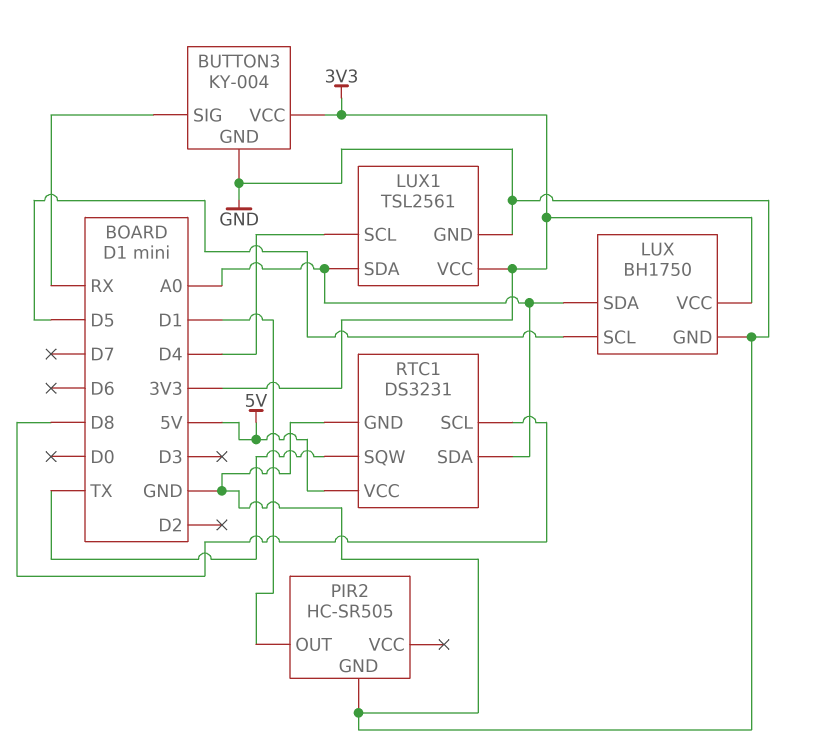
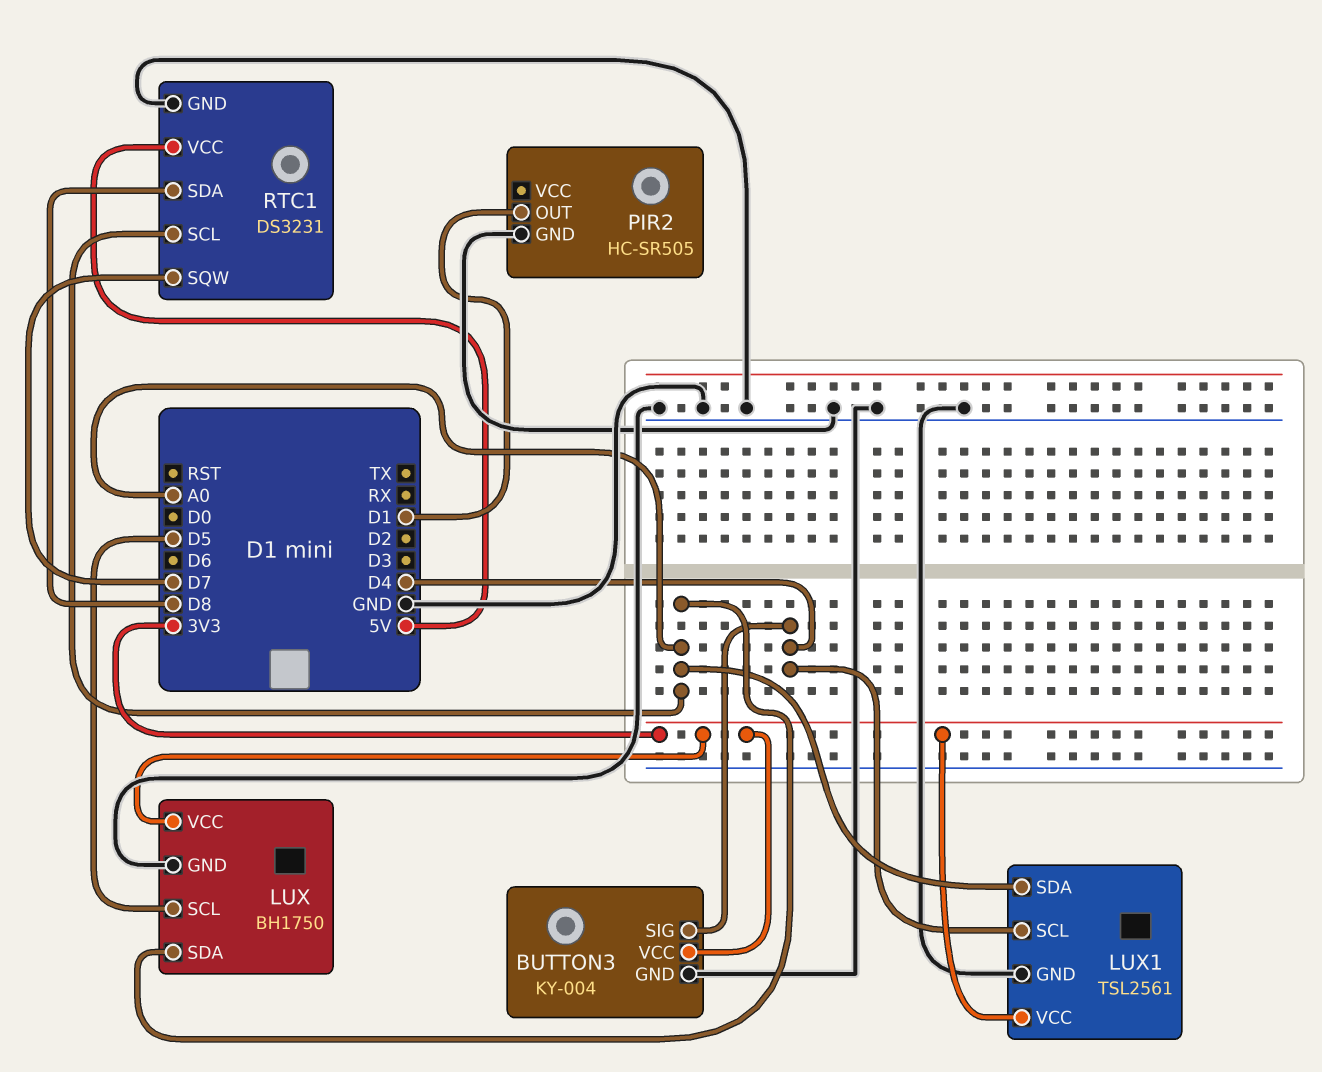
BUTTON3 pin SIG: RX -> D4
RTC1 pin SCL: D8 -> A0
RTC1 pin SDA: A0 -> D8
RTC1 pin SQW: TX -> D7

